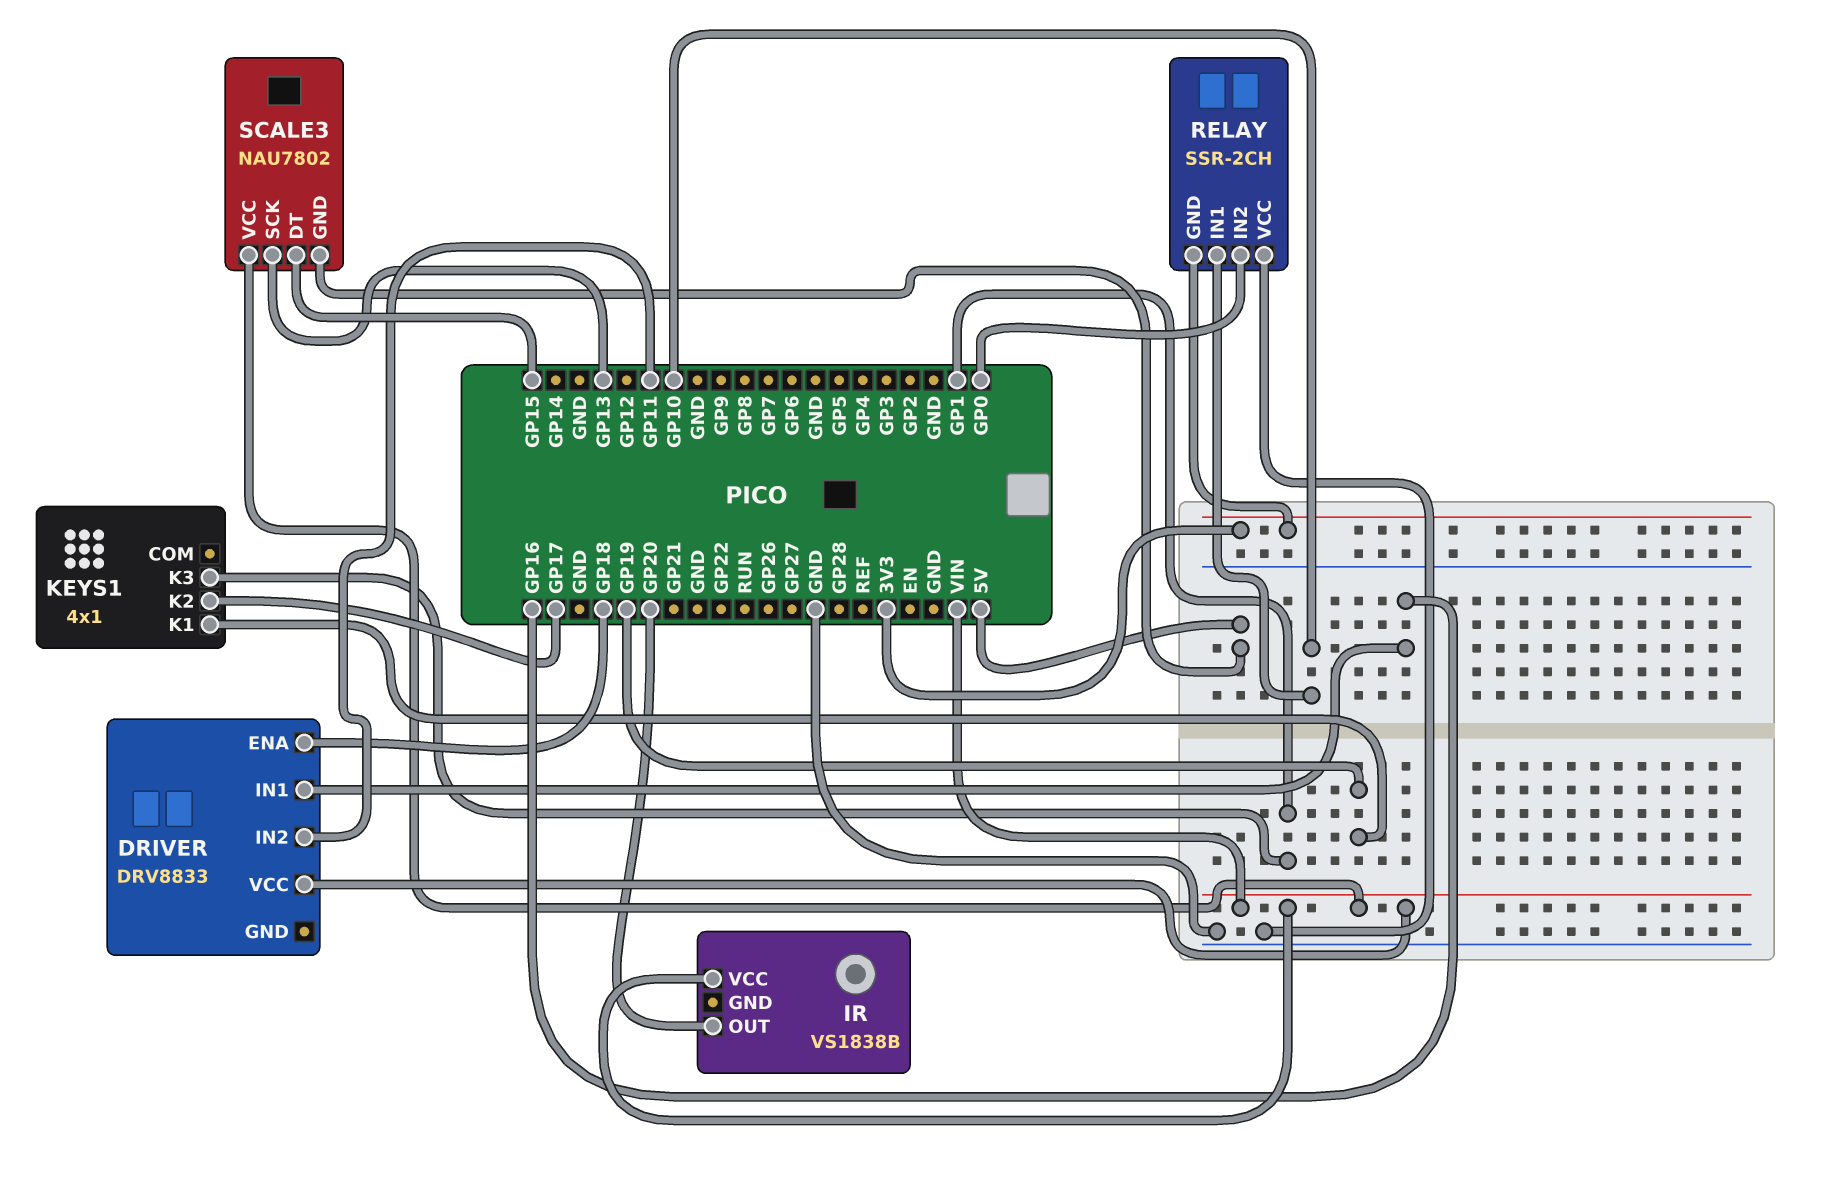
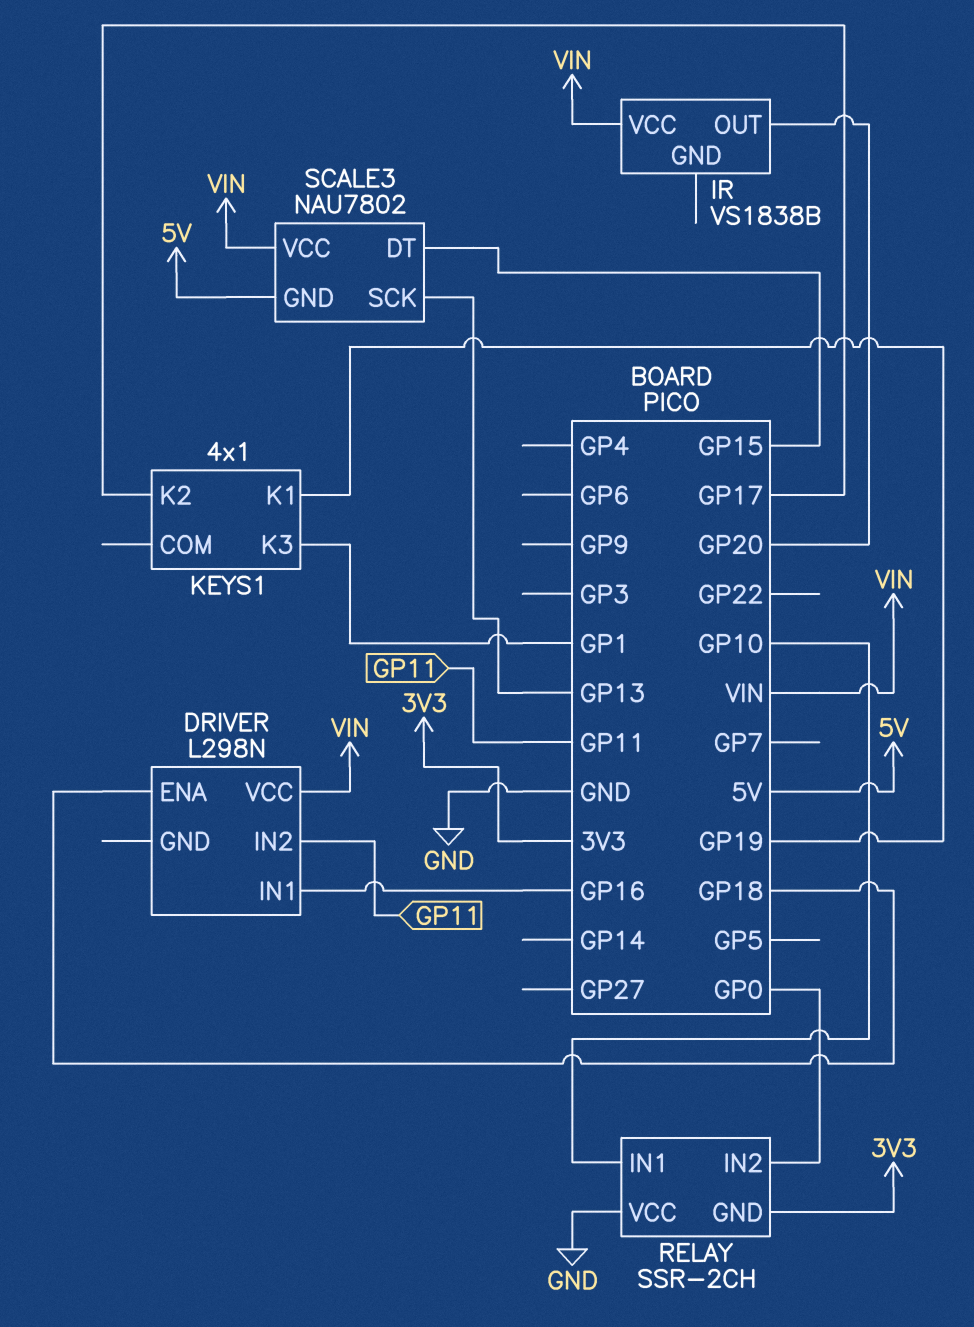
DRIVER: DRV8833 -> L298N

